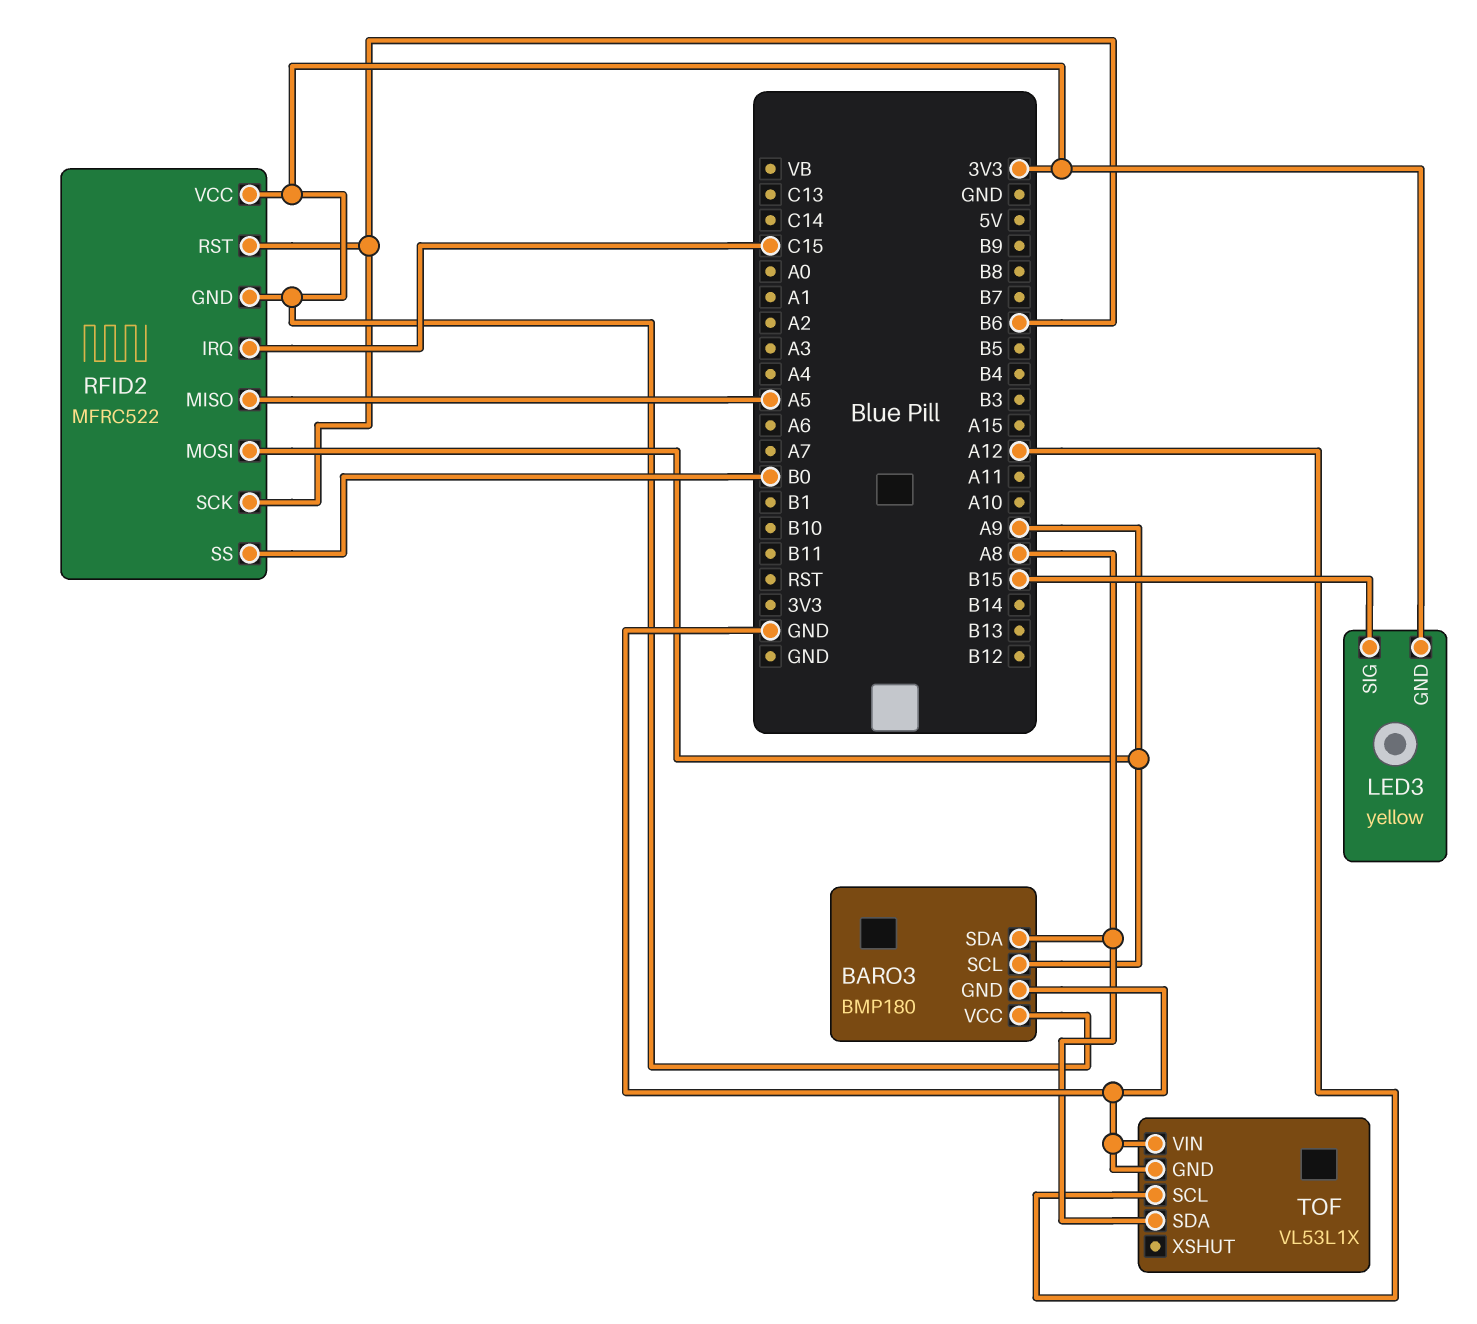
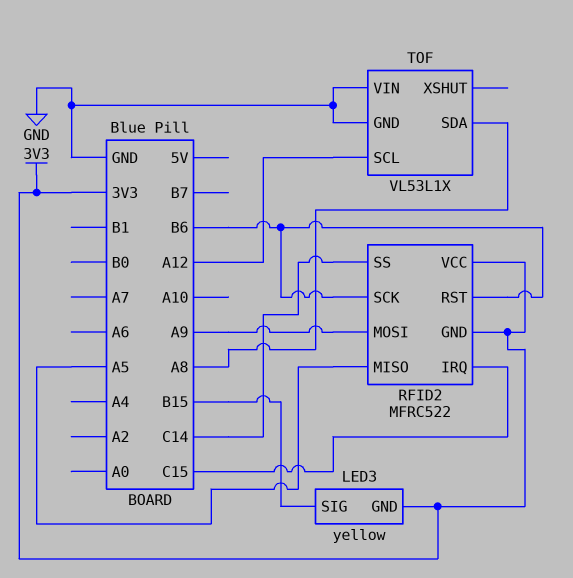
BARO3: BMP180 -> none
BARO3 pin GND: GND -> none
BARO3 pin SCL: A9 -> none
BARO3 pin SDA: A8 -> none
BARO3 pin VCC: 3V3 -> none
RFID2 pin SS: B0 -> C14

